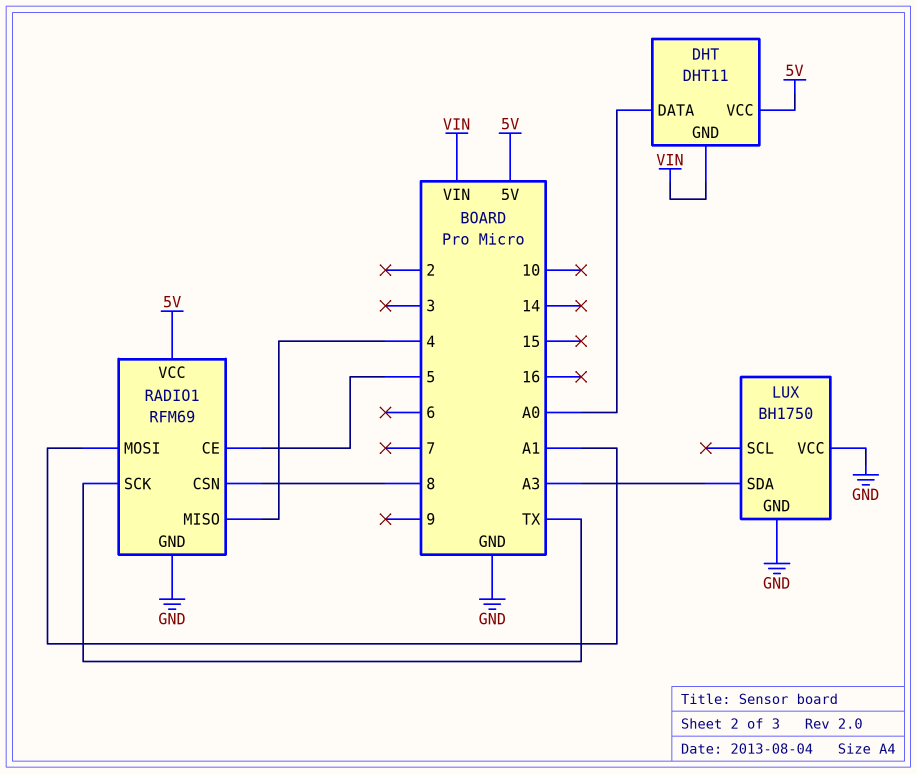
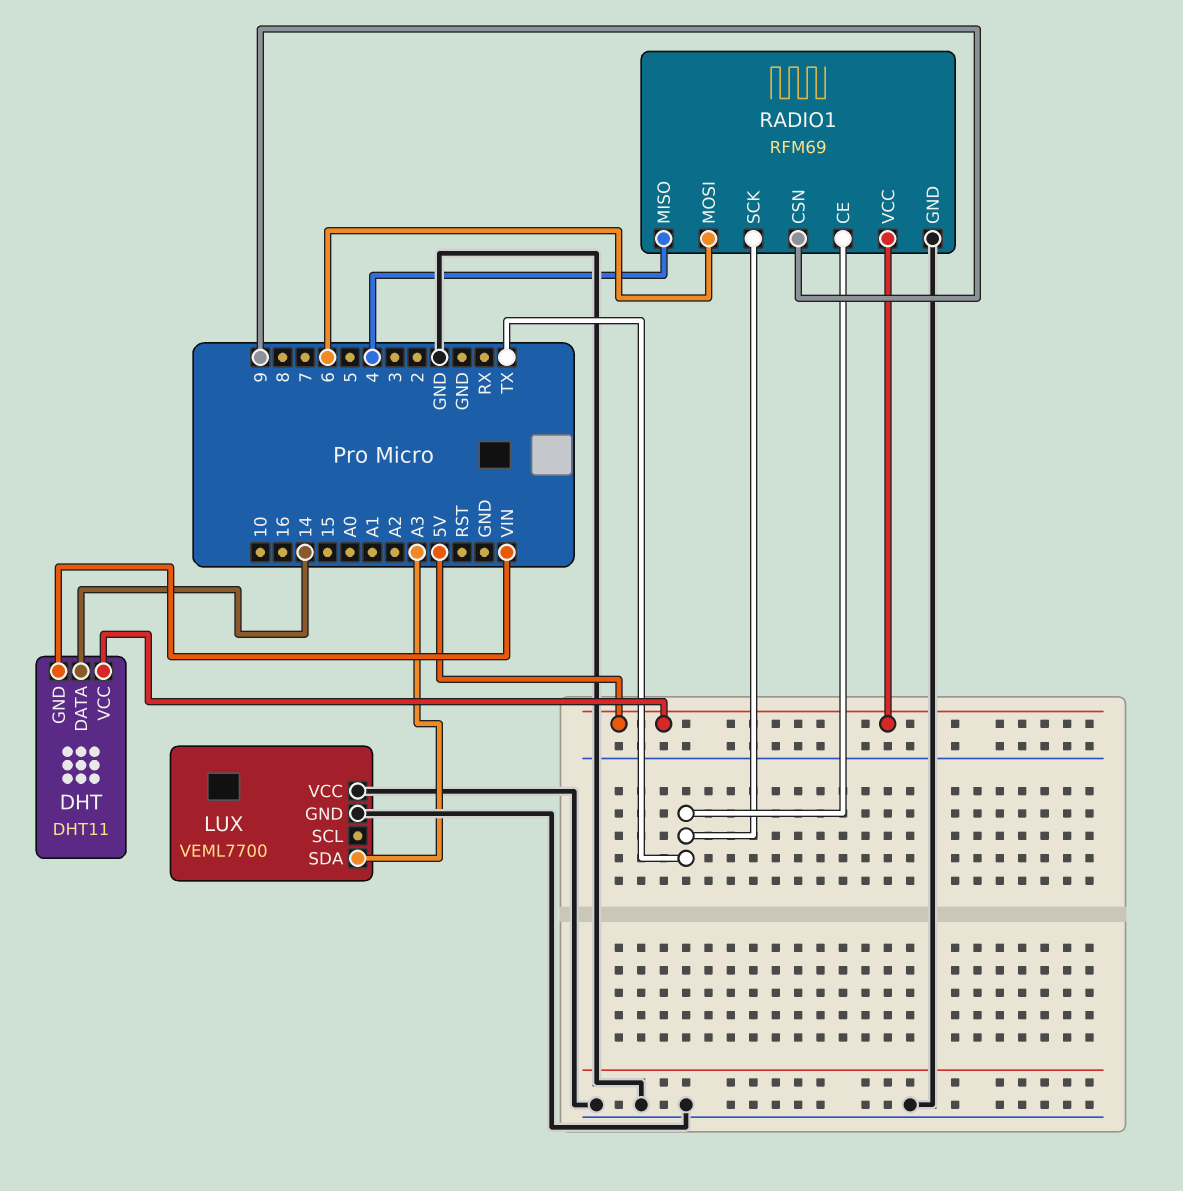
DHT pin DATA: A0 -> 14
LUX: BH1750 -> VEML7700
RADIO1 pin CE: 5 -> TX
RADIO1 pin CSN: 8 -> 9
RADIO1 pin MOSI: A1 -> 6

